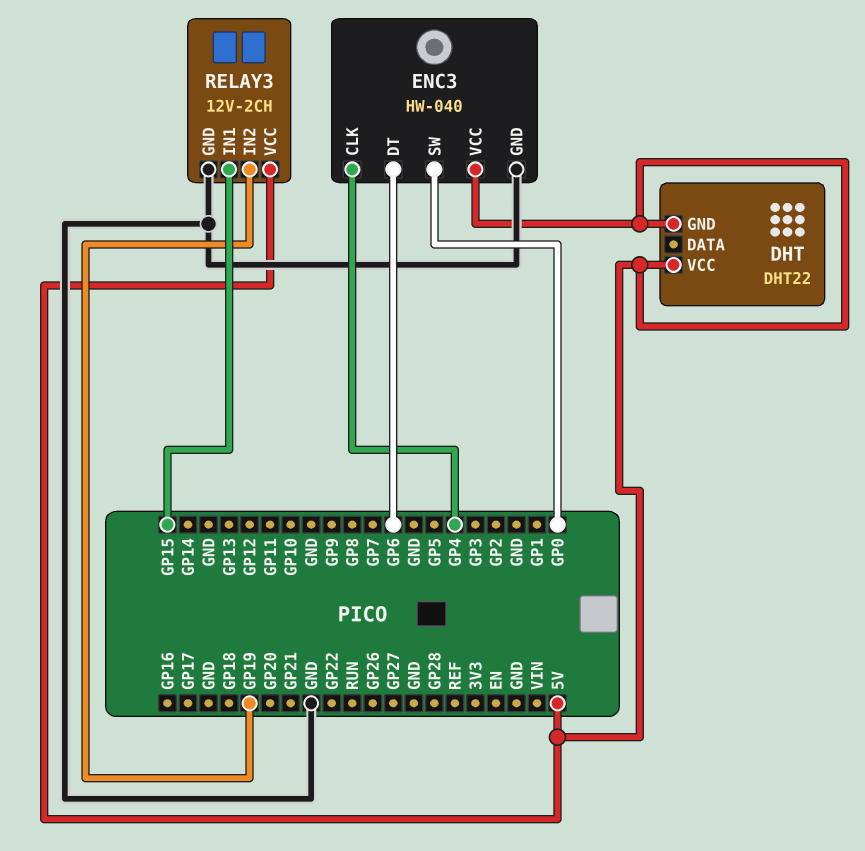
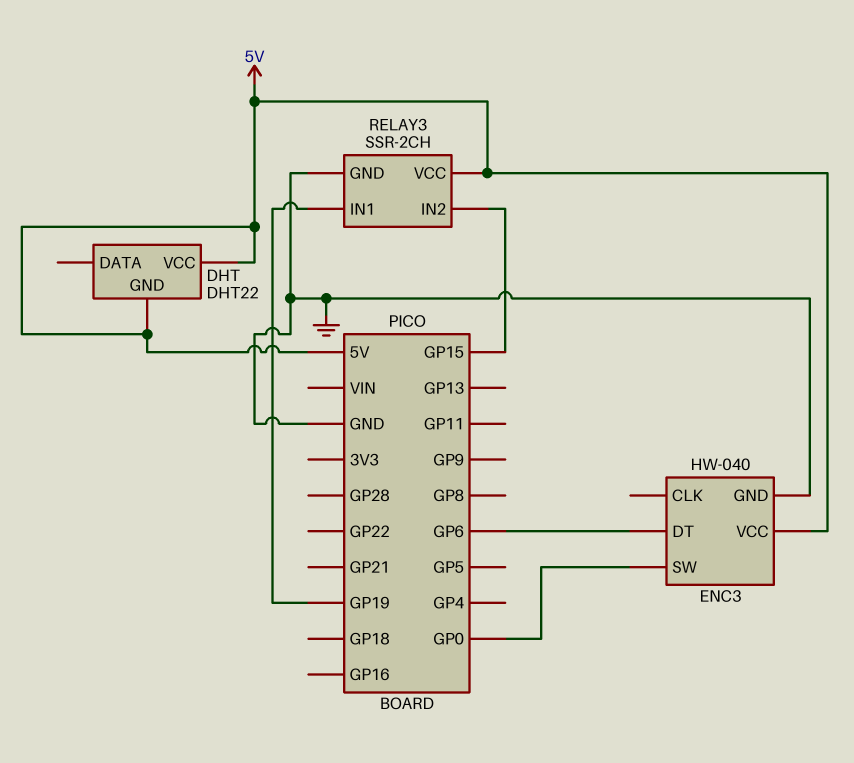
ENC3 pin CLK: GP4 -> none
RELAY3: 12V-2CH -> SSR-2CH
RELAY3 pin IN1: GP15 -> GP19
RELAY3 pin IN2: GP19 -> GP15

